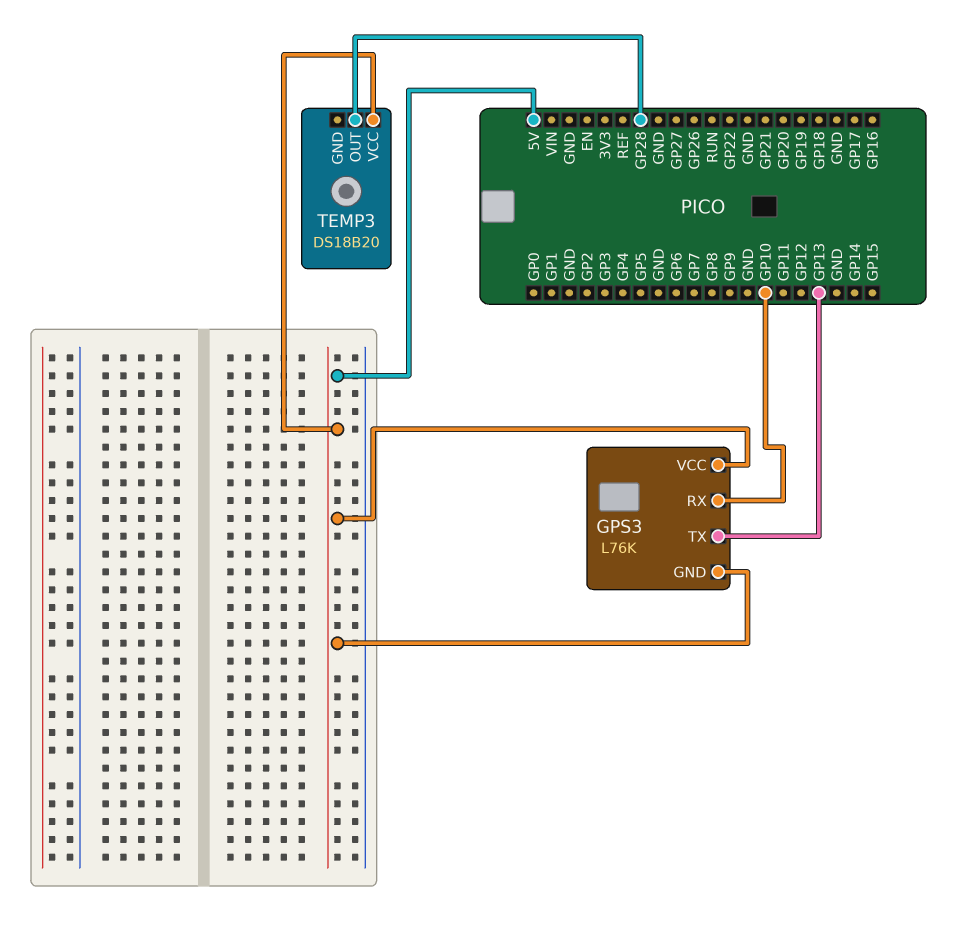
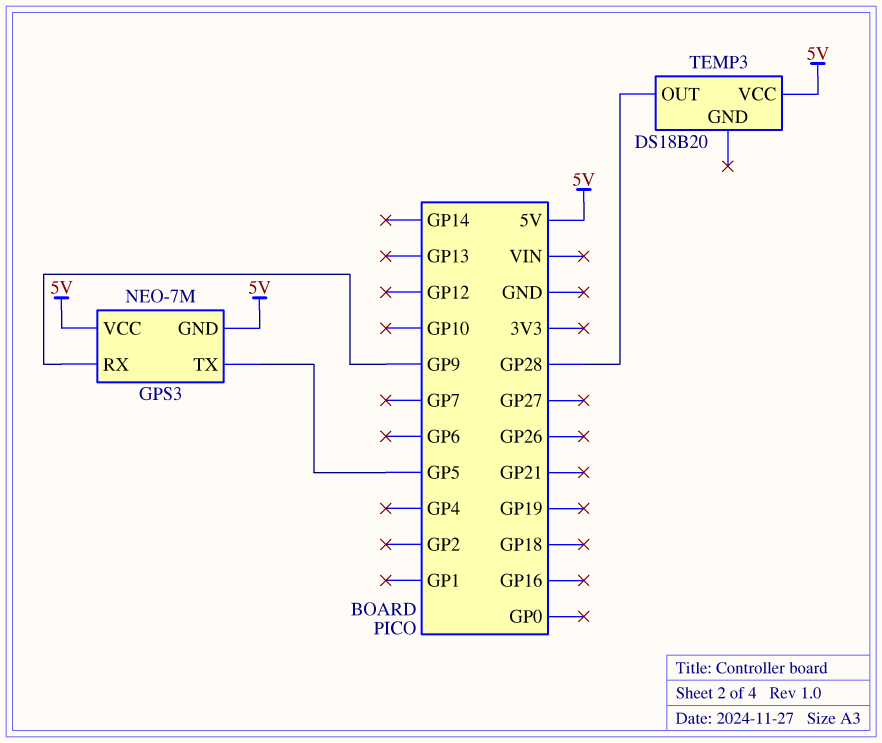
GPS3: L76K -> NEO-7M
GPS3 pin RX: GP10 -> GP9
GPS3 pin TX: GP13 -> GP5

